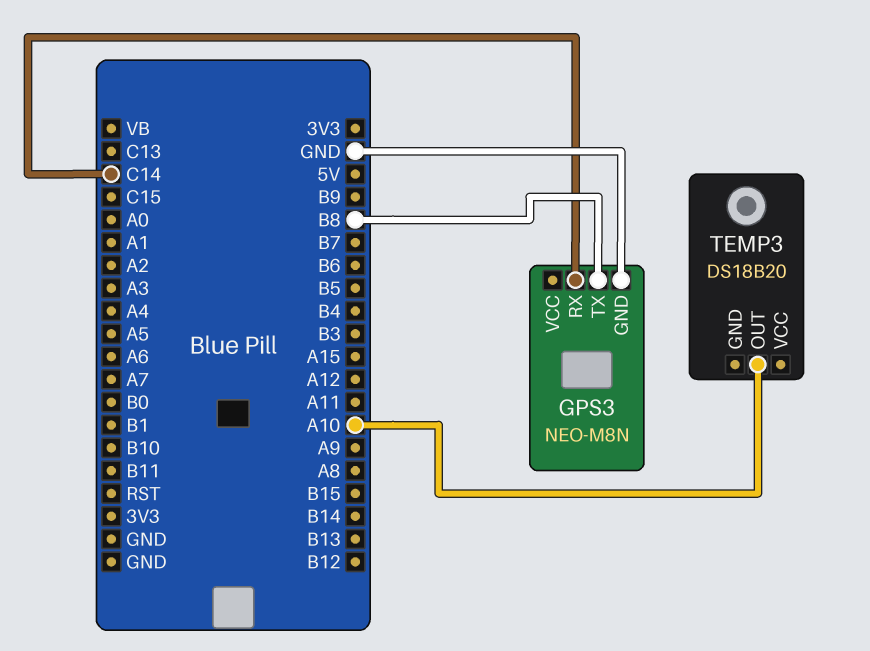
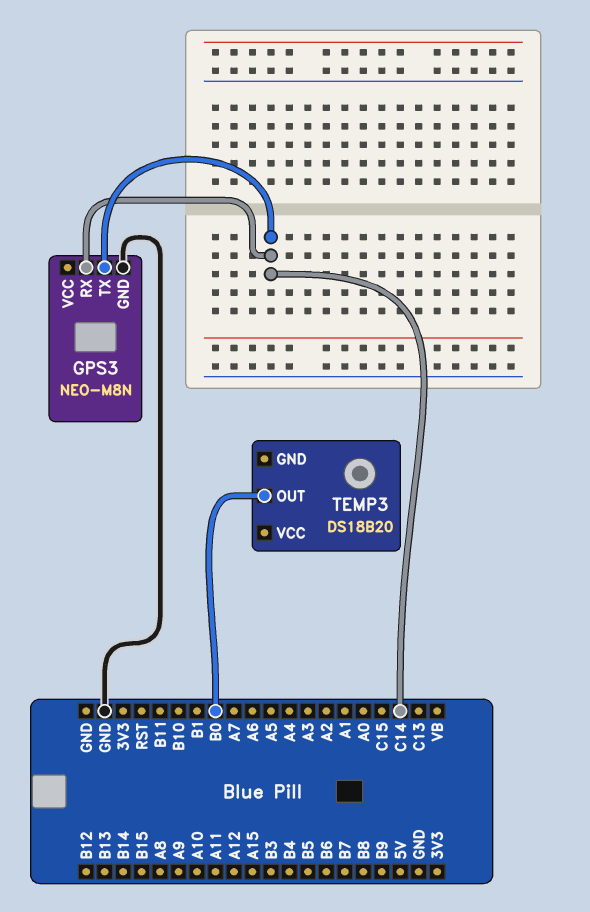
GPS3 pin TX: B8 -> C14
TEMP3 pin OUT: A10 -> B0

